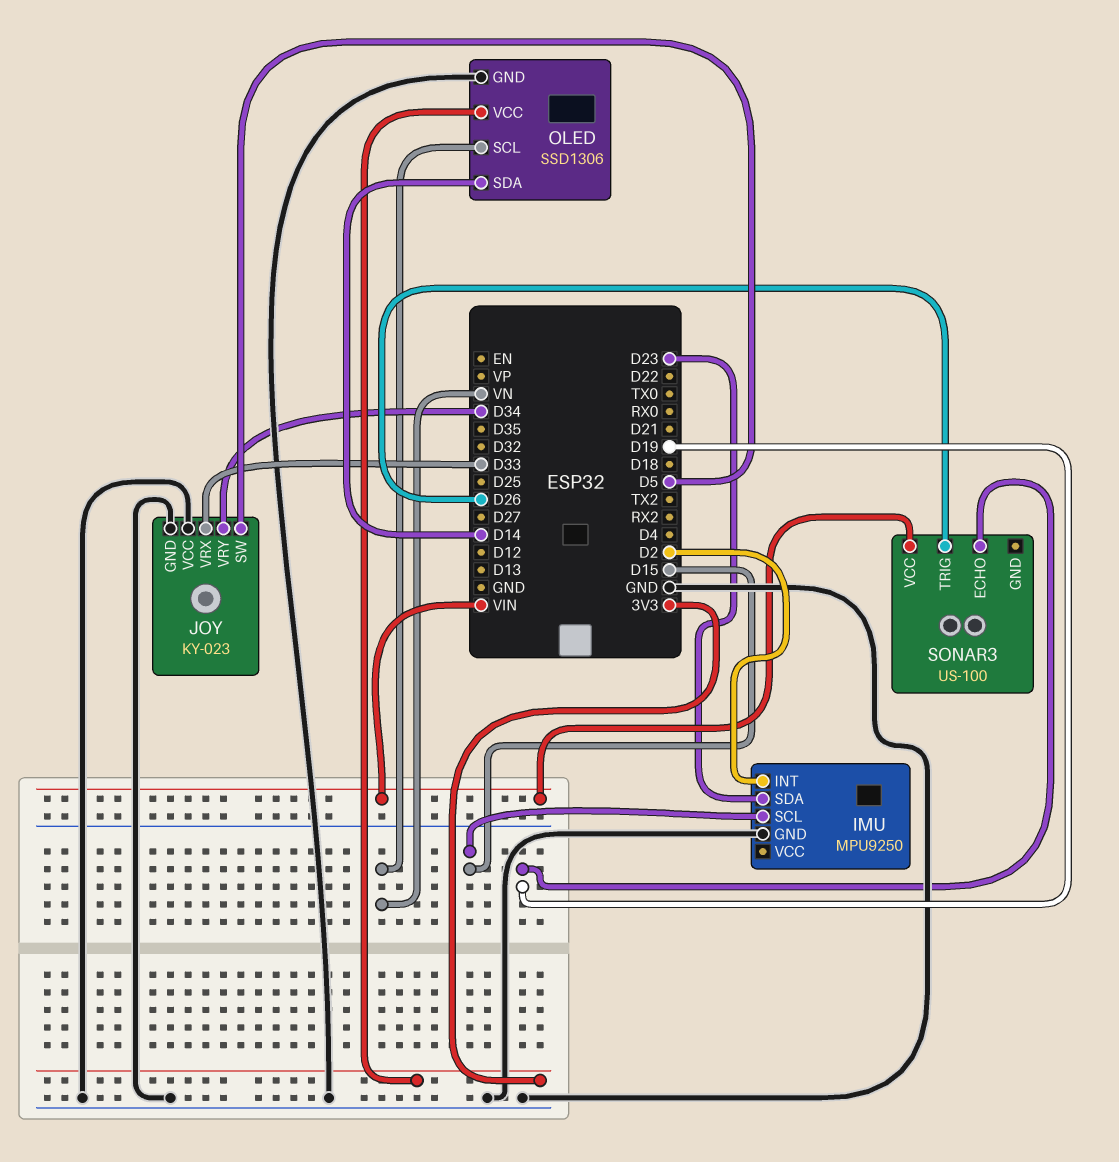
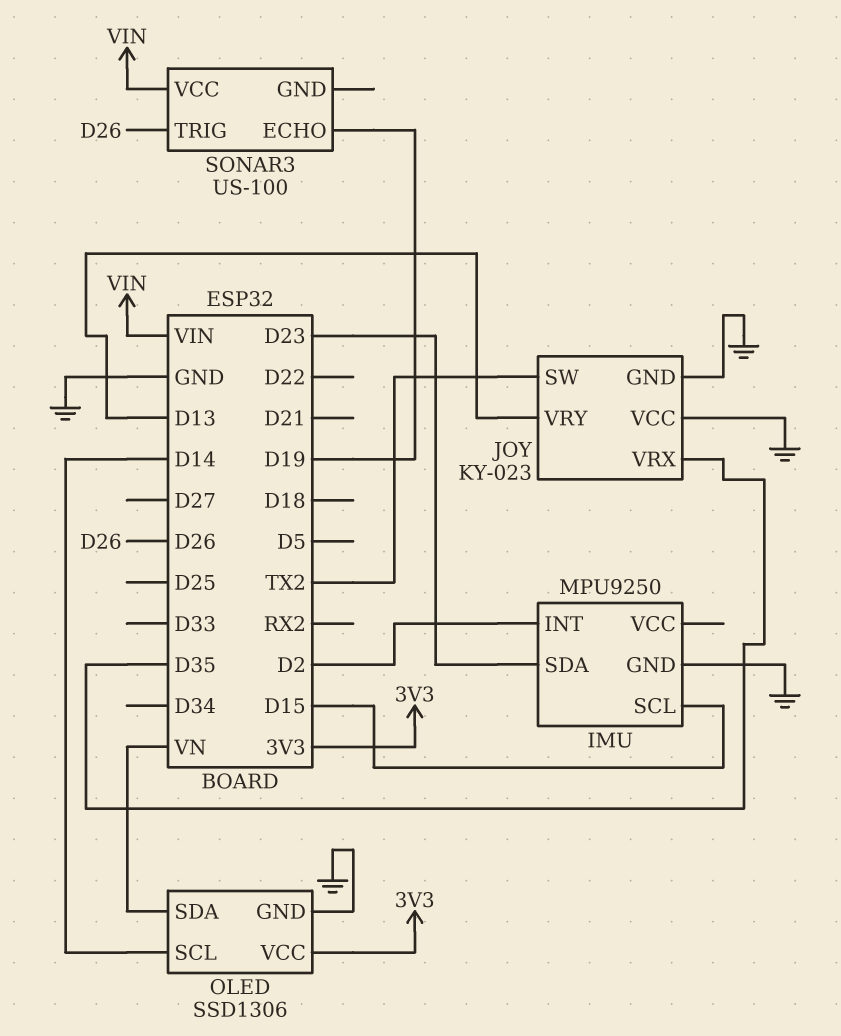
JOY pin SW: D5 -> TX2
JOY pin VRX: D33 -> D35
JOY pin VRY: D34 -> D13
OLED pin SCL: VN -> D14
OLED pin SDA: D14 -> VN

